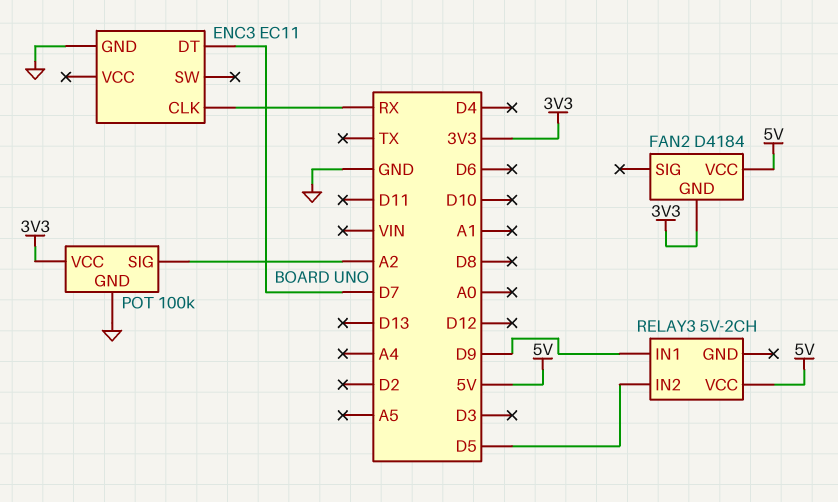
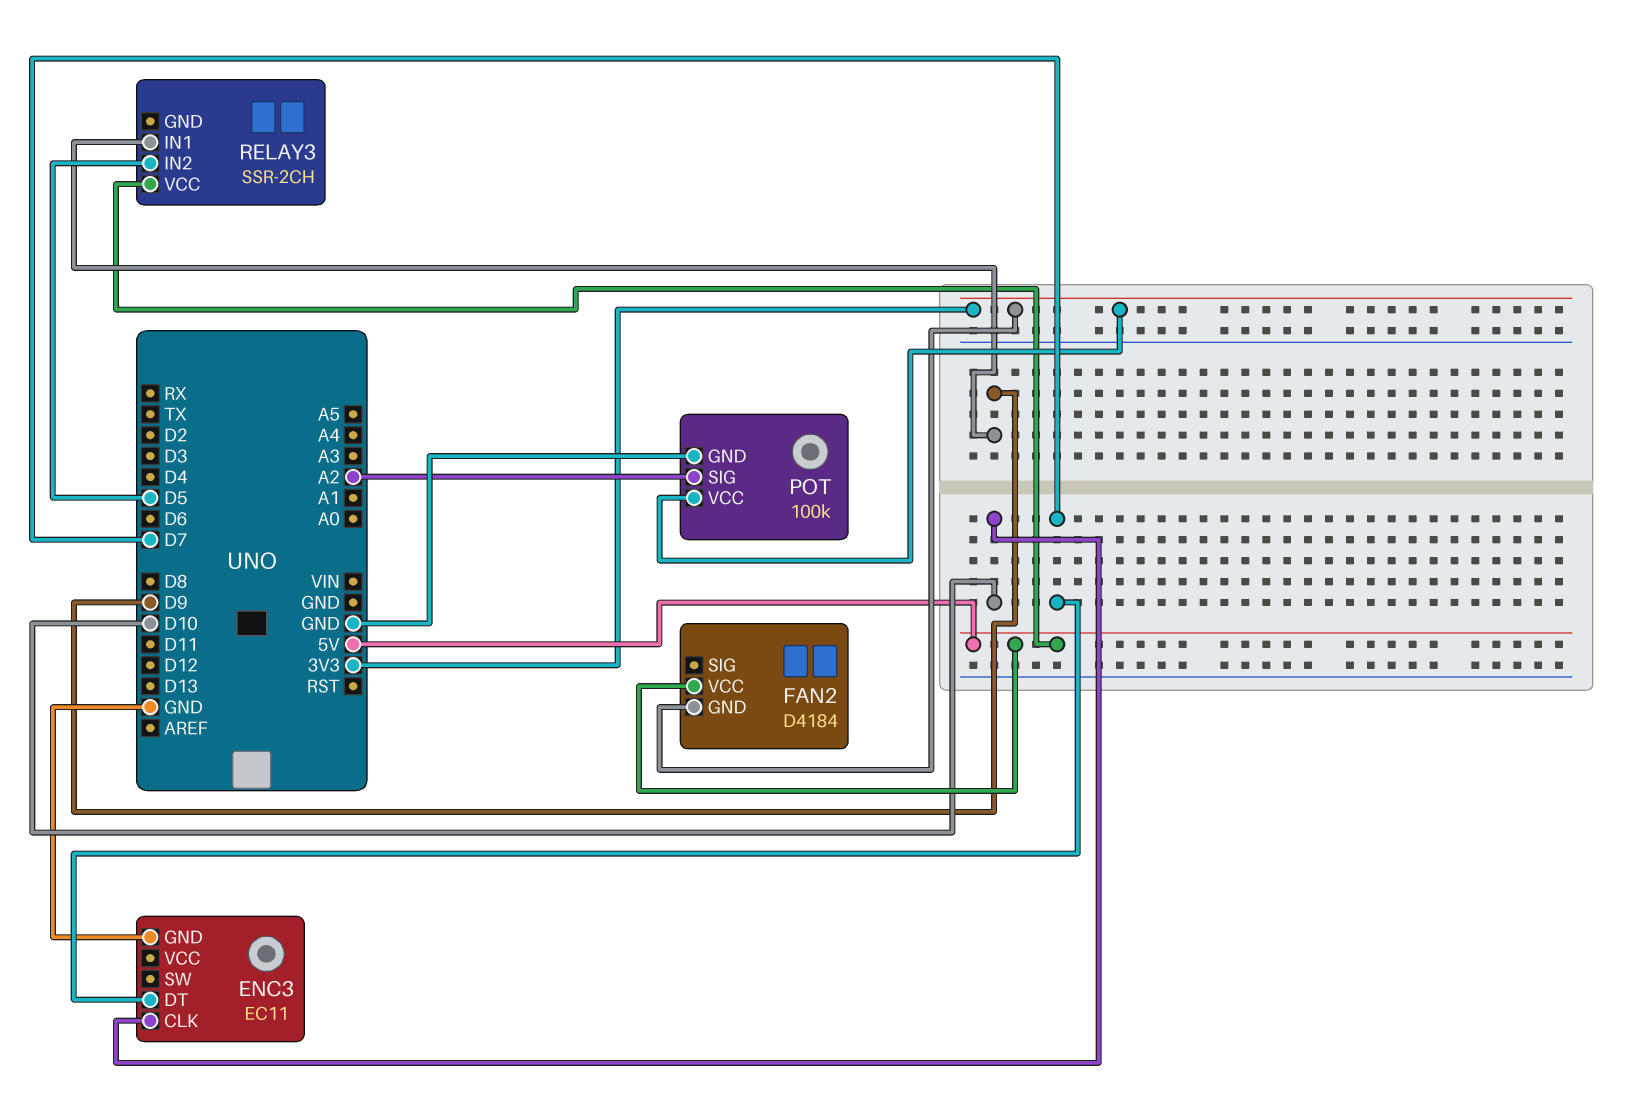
ENC3 pin CLK: RX -> D10
RELAY3: 5V-2CH -> SSR-2CH

